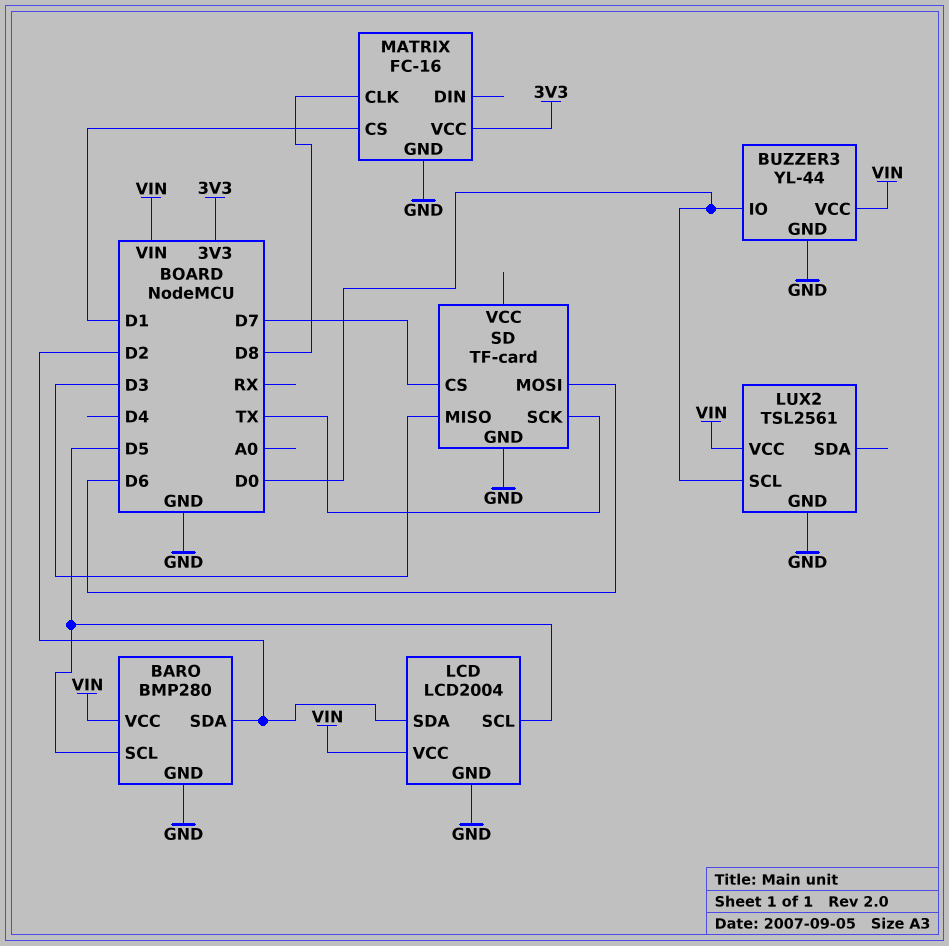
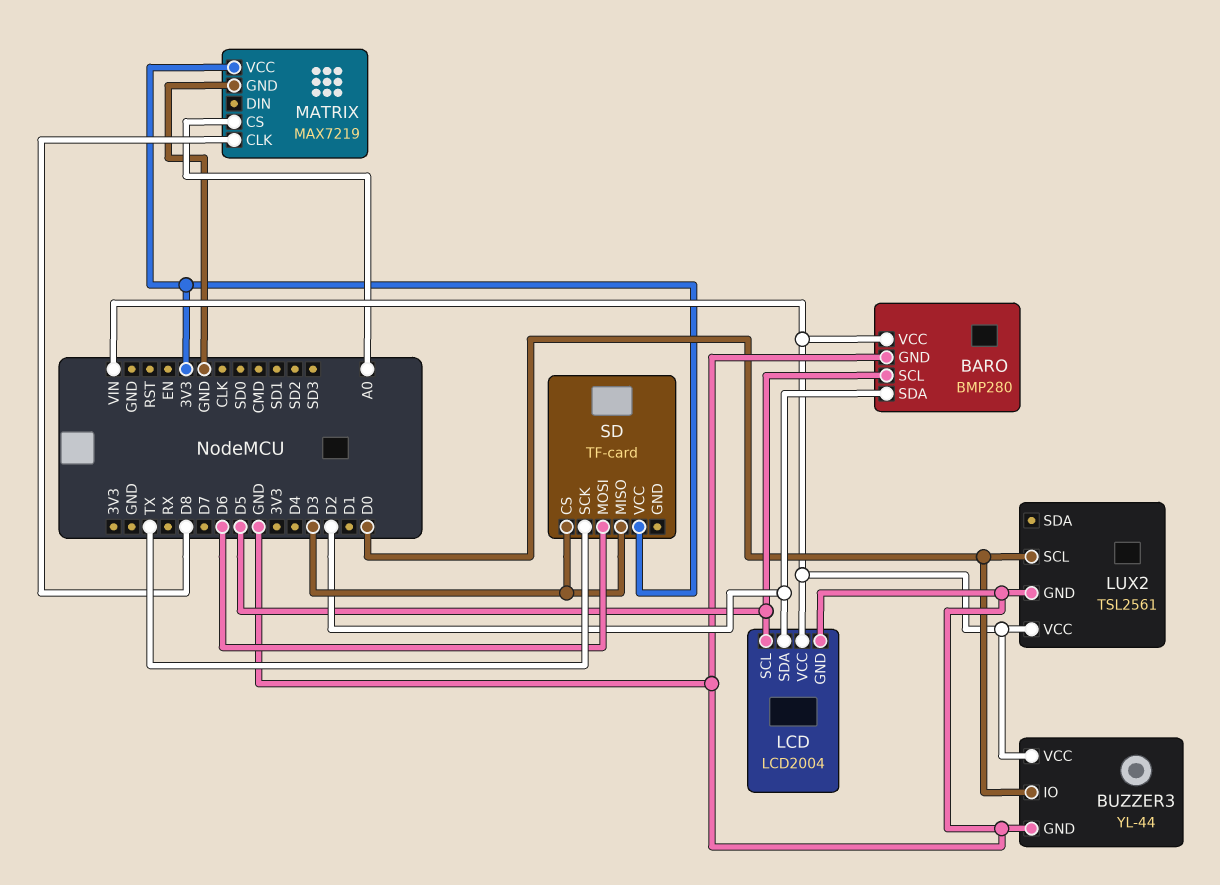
MATRIX: FC-16 -> MAX7219
MATRIX pin CS: D1 -> A0
SD pin CS: D7 -> D3
SD pin GND: GND -> none
SD pin VCC: none -> 3V3

